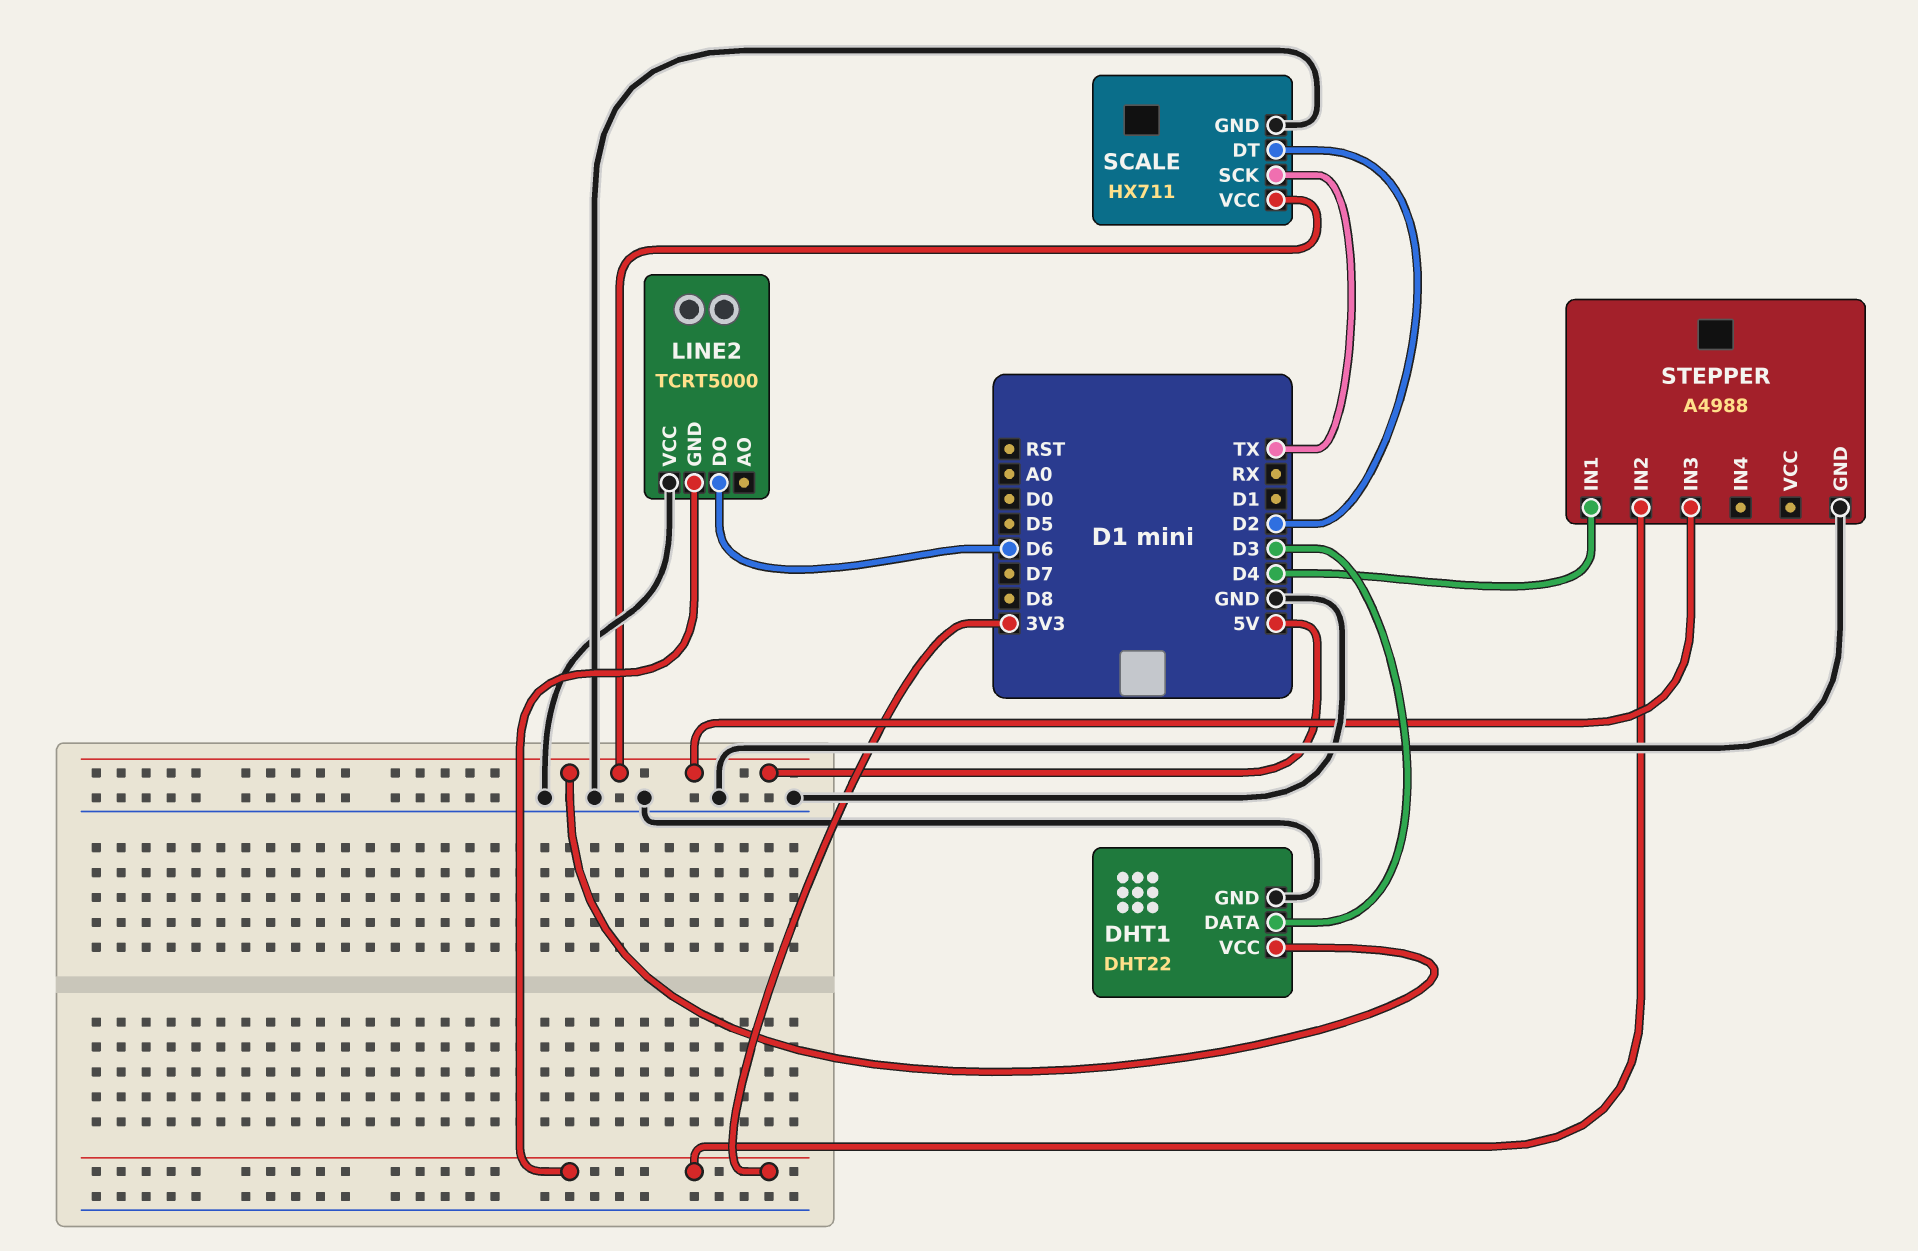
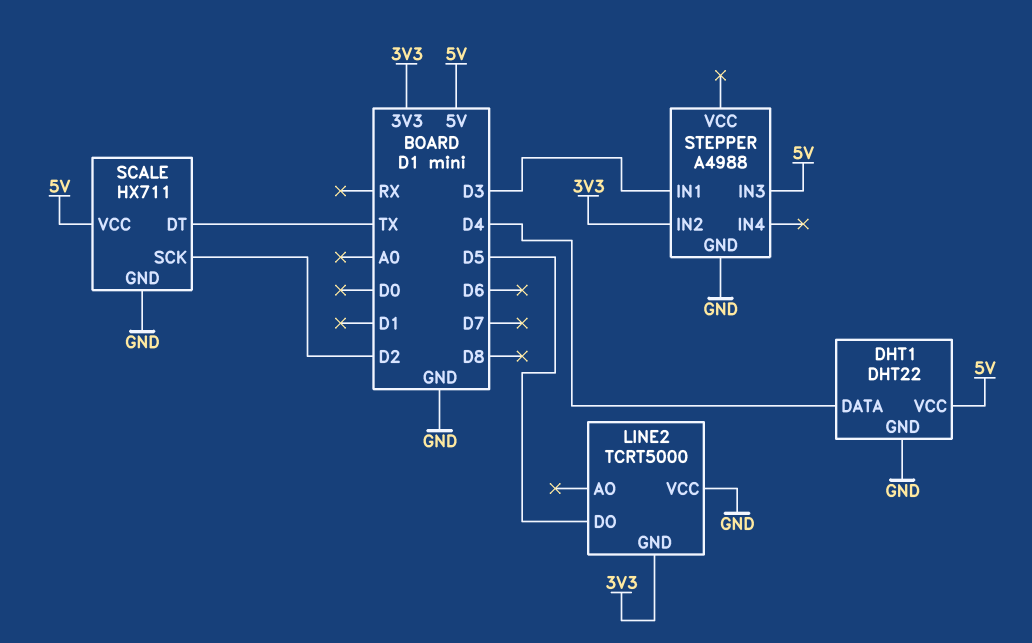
DHT1 pin DATA: D3 -> D4
LINE2 pin DO: D6 -> D5
SCALE pin DT: D2 -> TX
SCALE pin SCK: TX -> D2
STEPPER pin IN1: D4 -> D3

